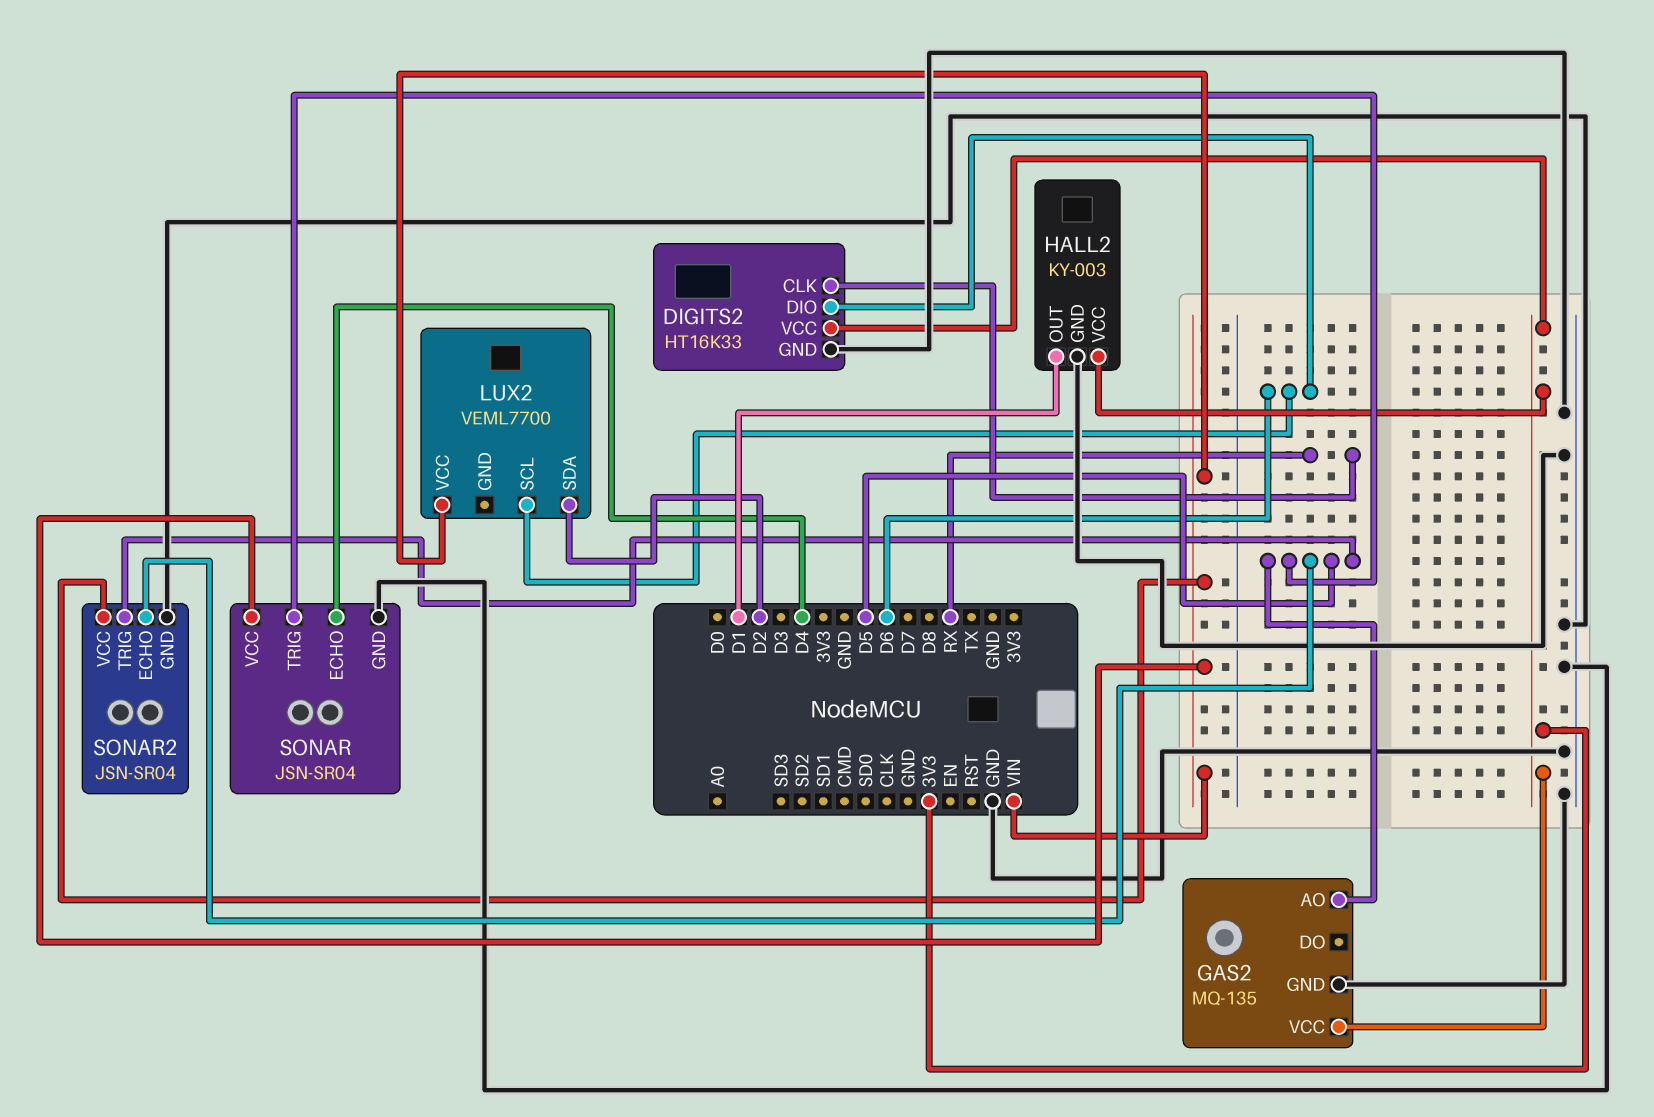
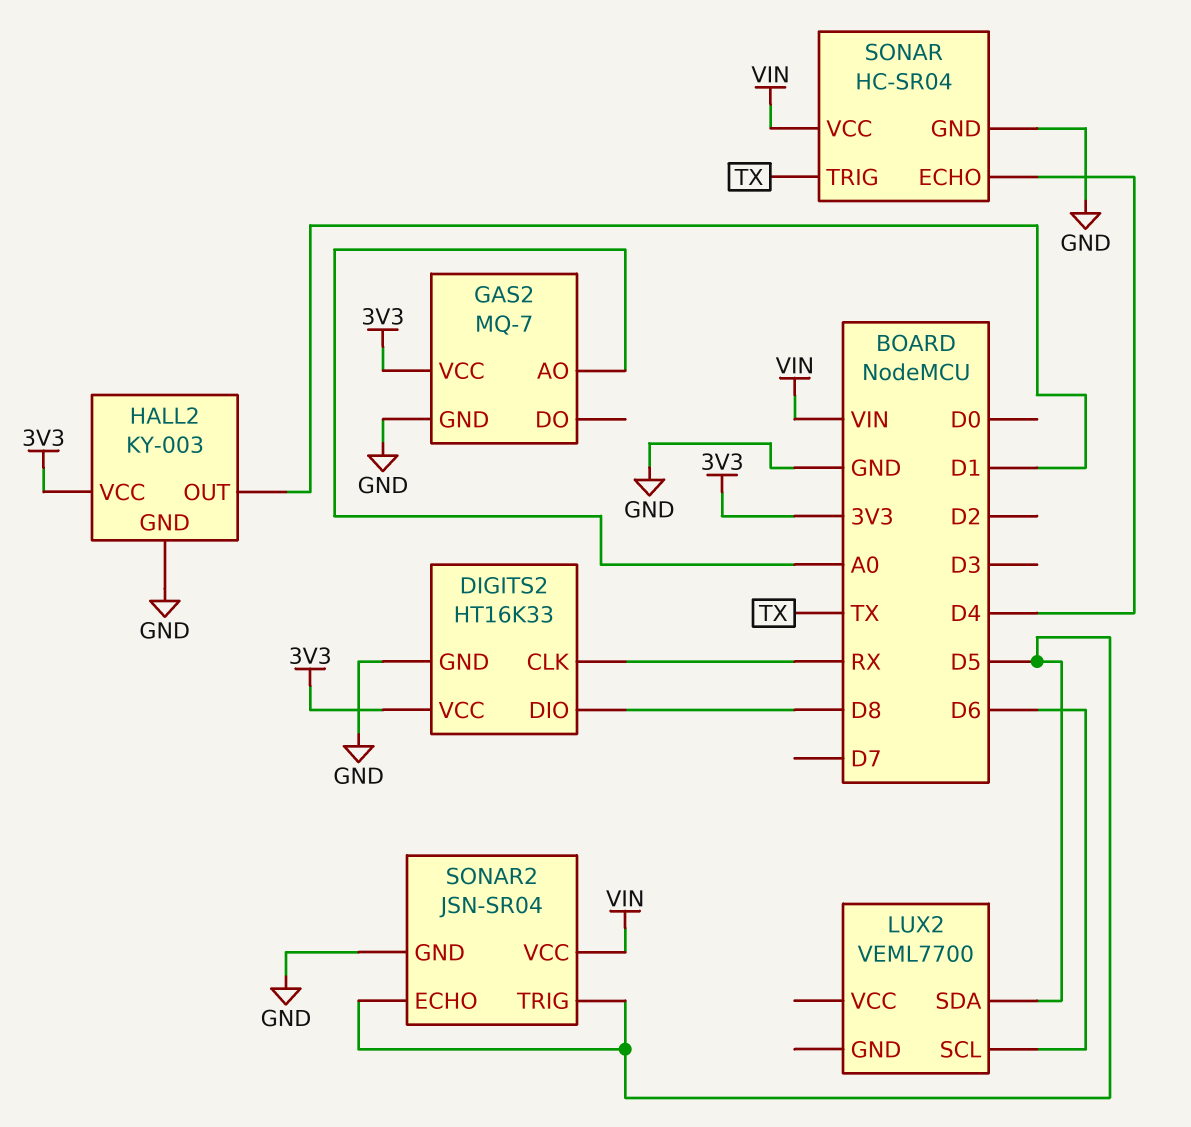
DIGITS2 pin DIO: D6 -> D8
GAS2: MQ-135 -> MQ-7
GAS2 pin AO: D5 -> A0
LUX2 pin SDA: D2 -> D5
LUX2 pin VCC: VIN -> none
SONAR: JSN-SR04 -> HC-SR04
SONAR pin TRIG: D5 -> TX

